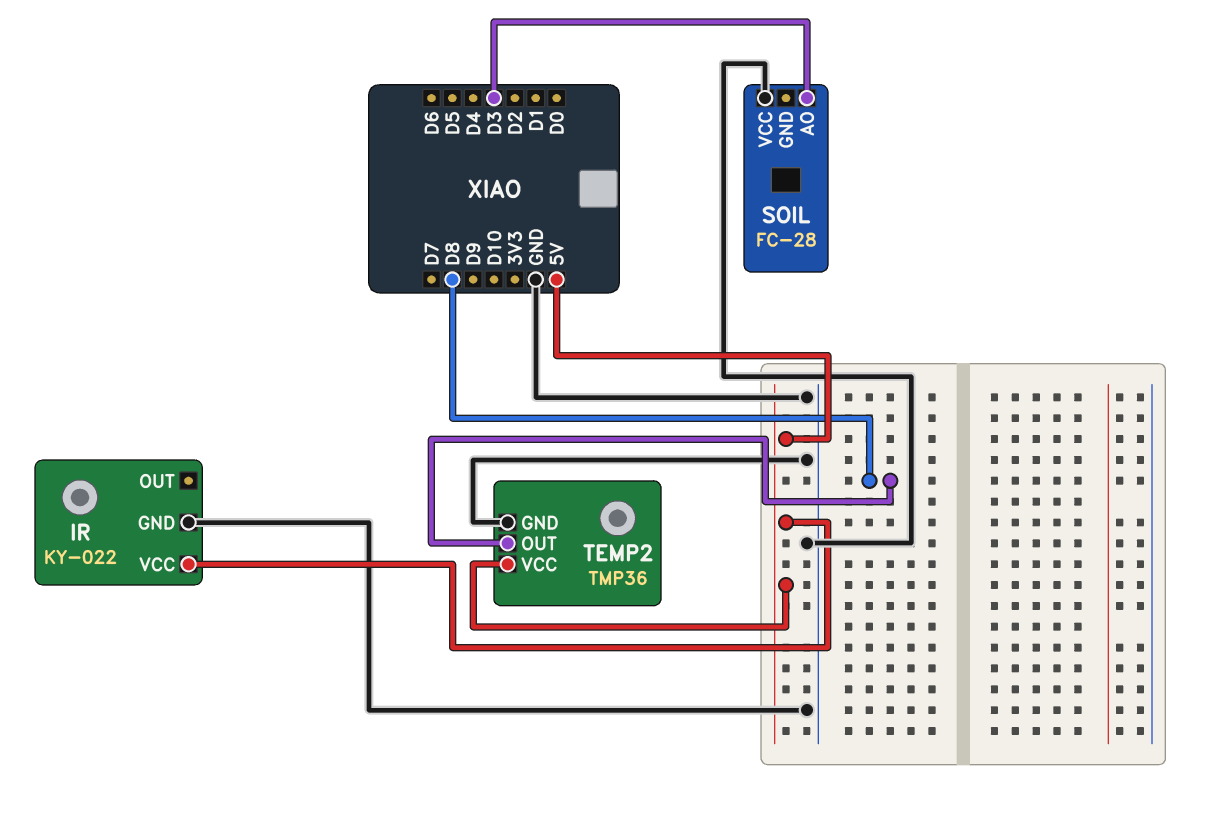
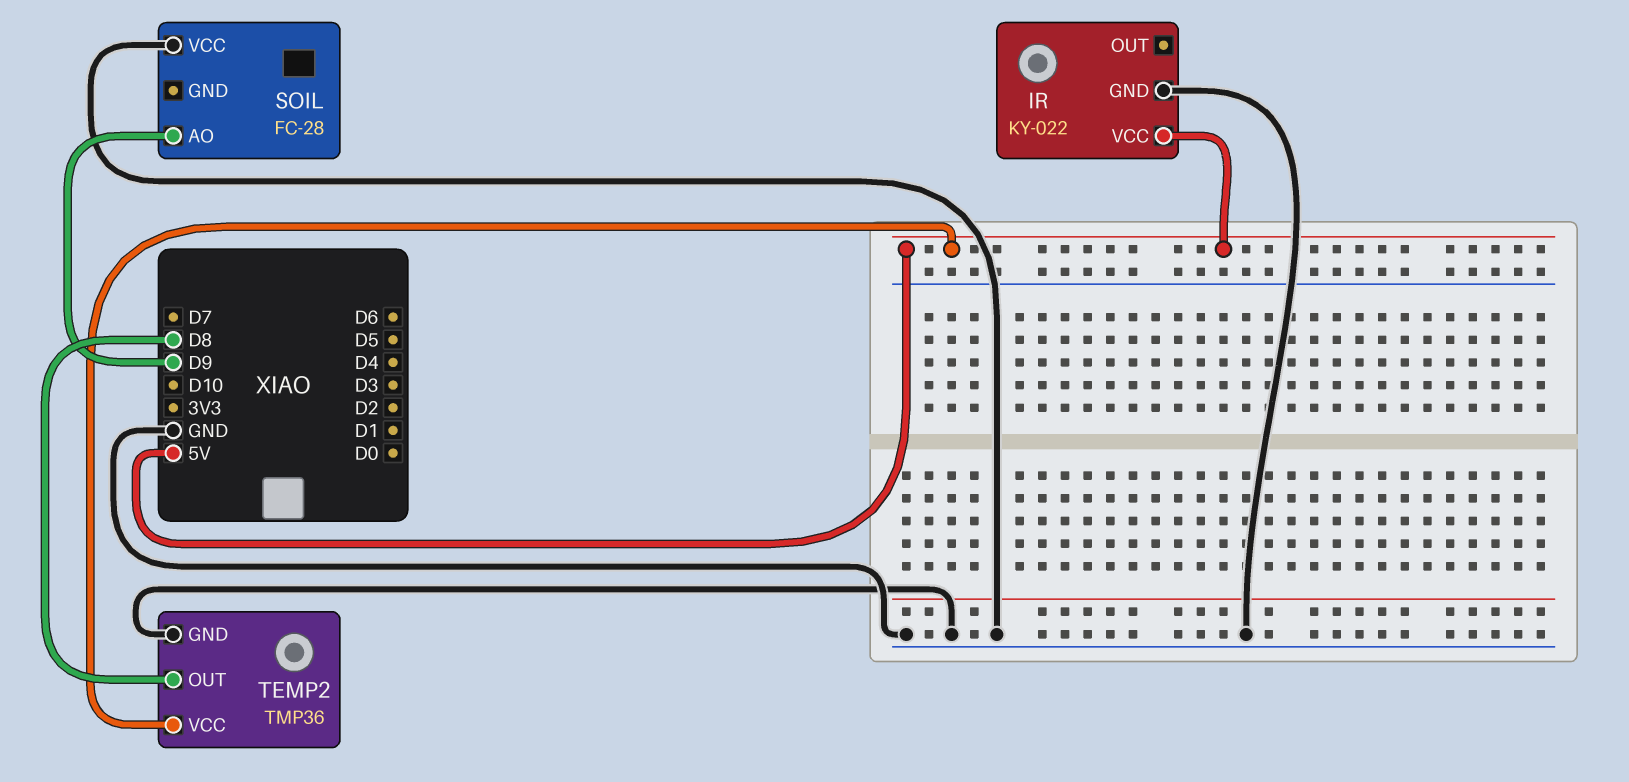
SOIL pin AO: D3 -> D9

